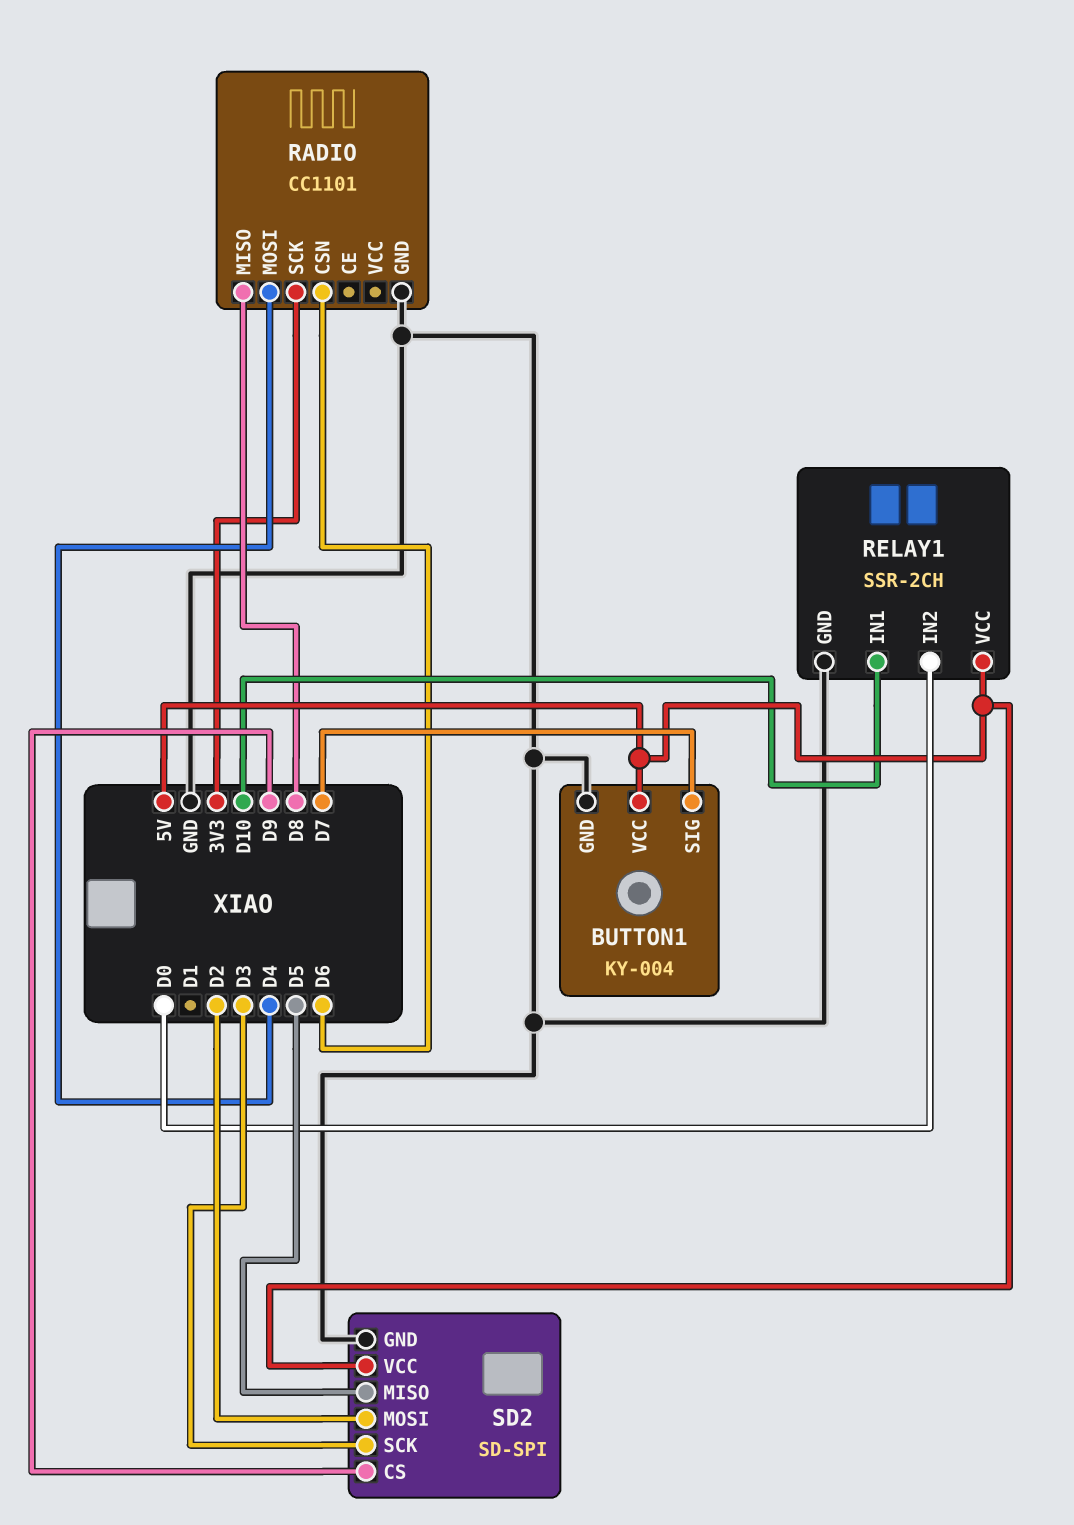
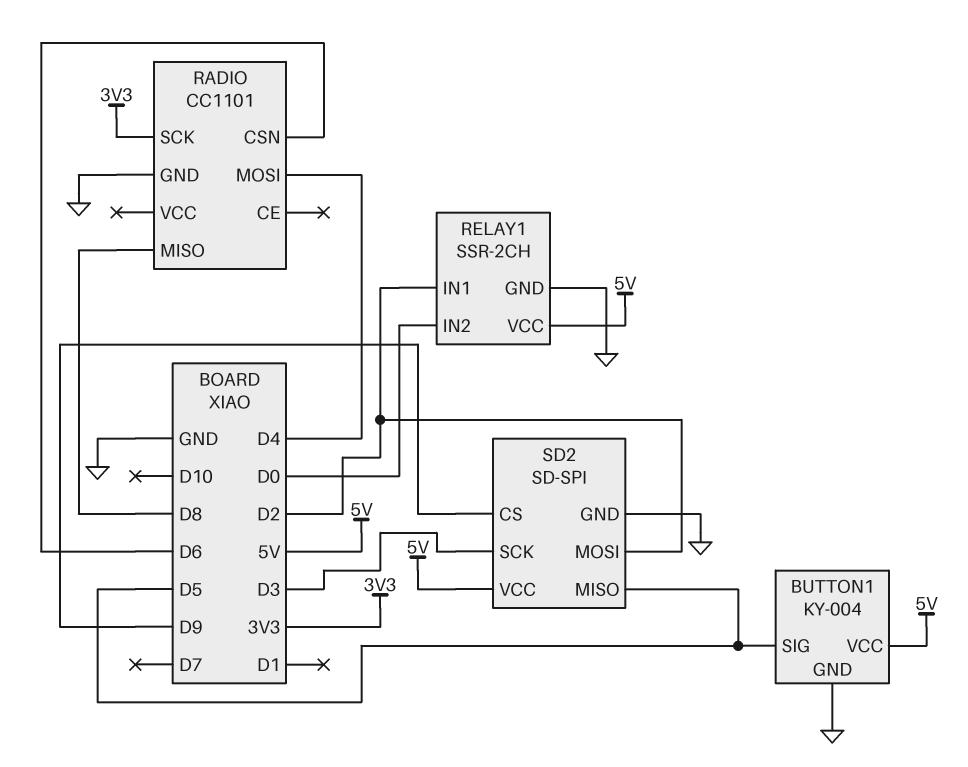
BUTTON1 pin SIG: D7 -> D5
RELAY1 pin IN1: D10 -> D2

